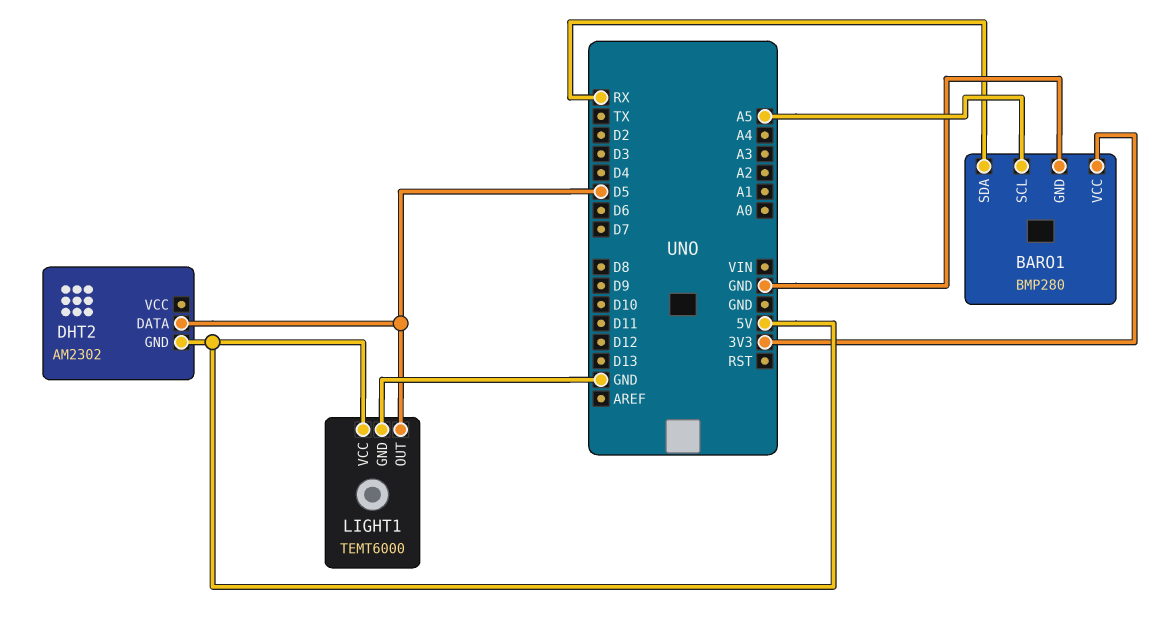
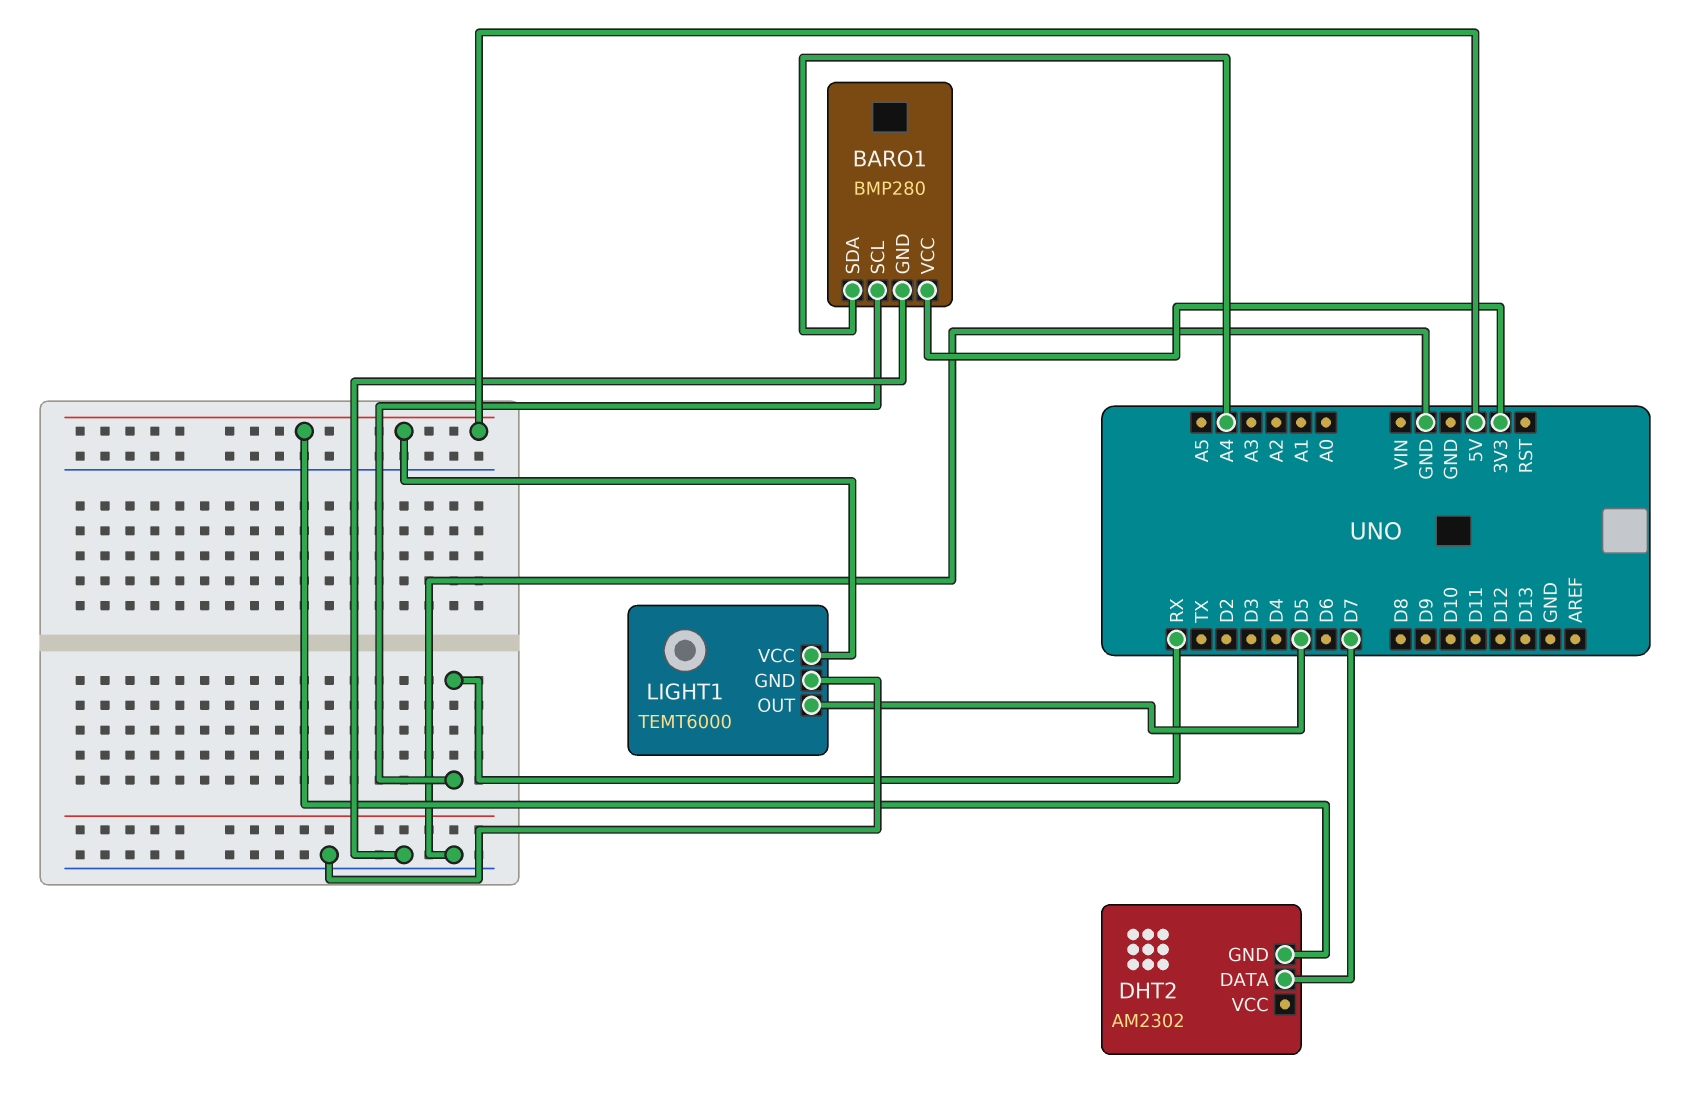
BARO1 pin SCL: A5 -> RX
BARO1 pin SDA: RX -> A4
DHT2 pin DATA: D5 -> D7

